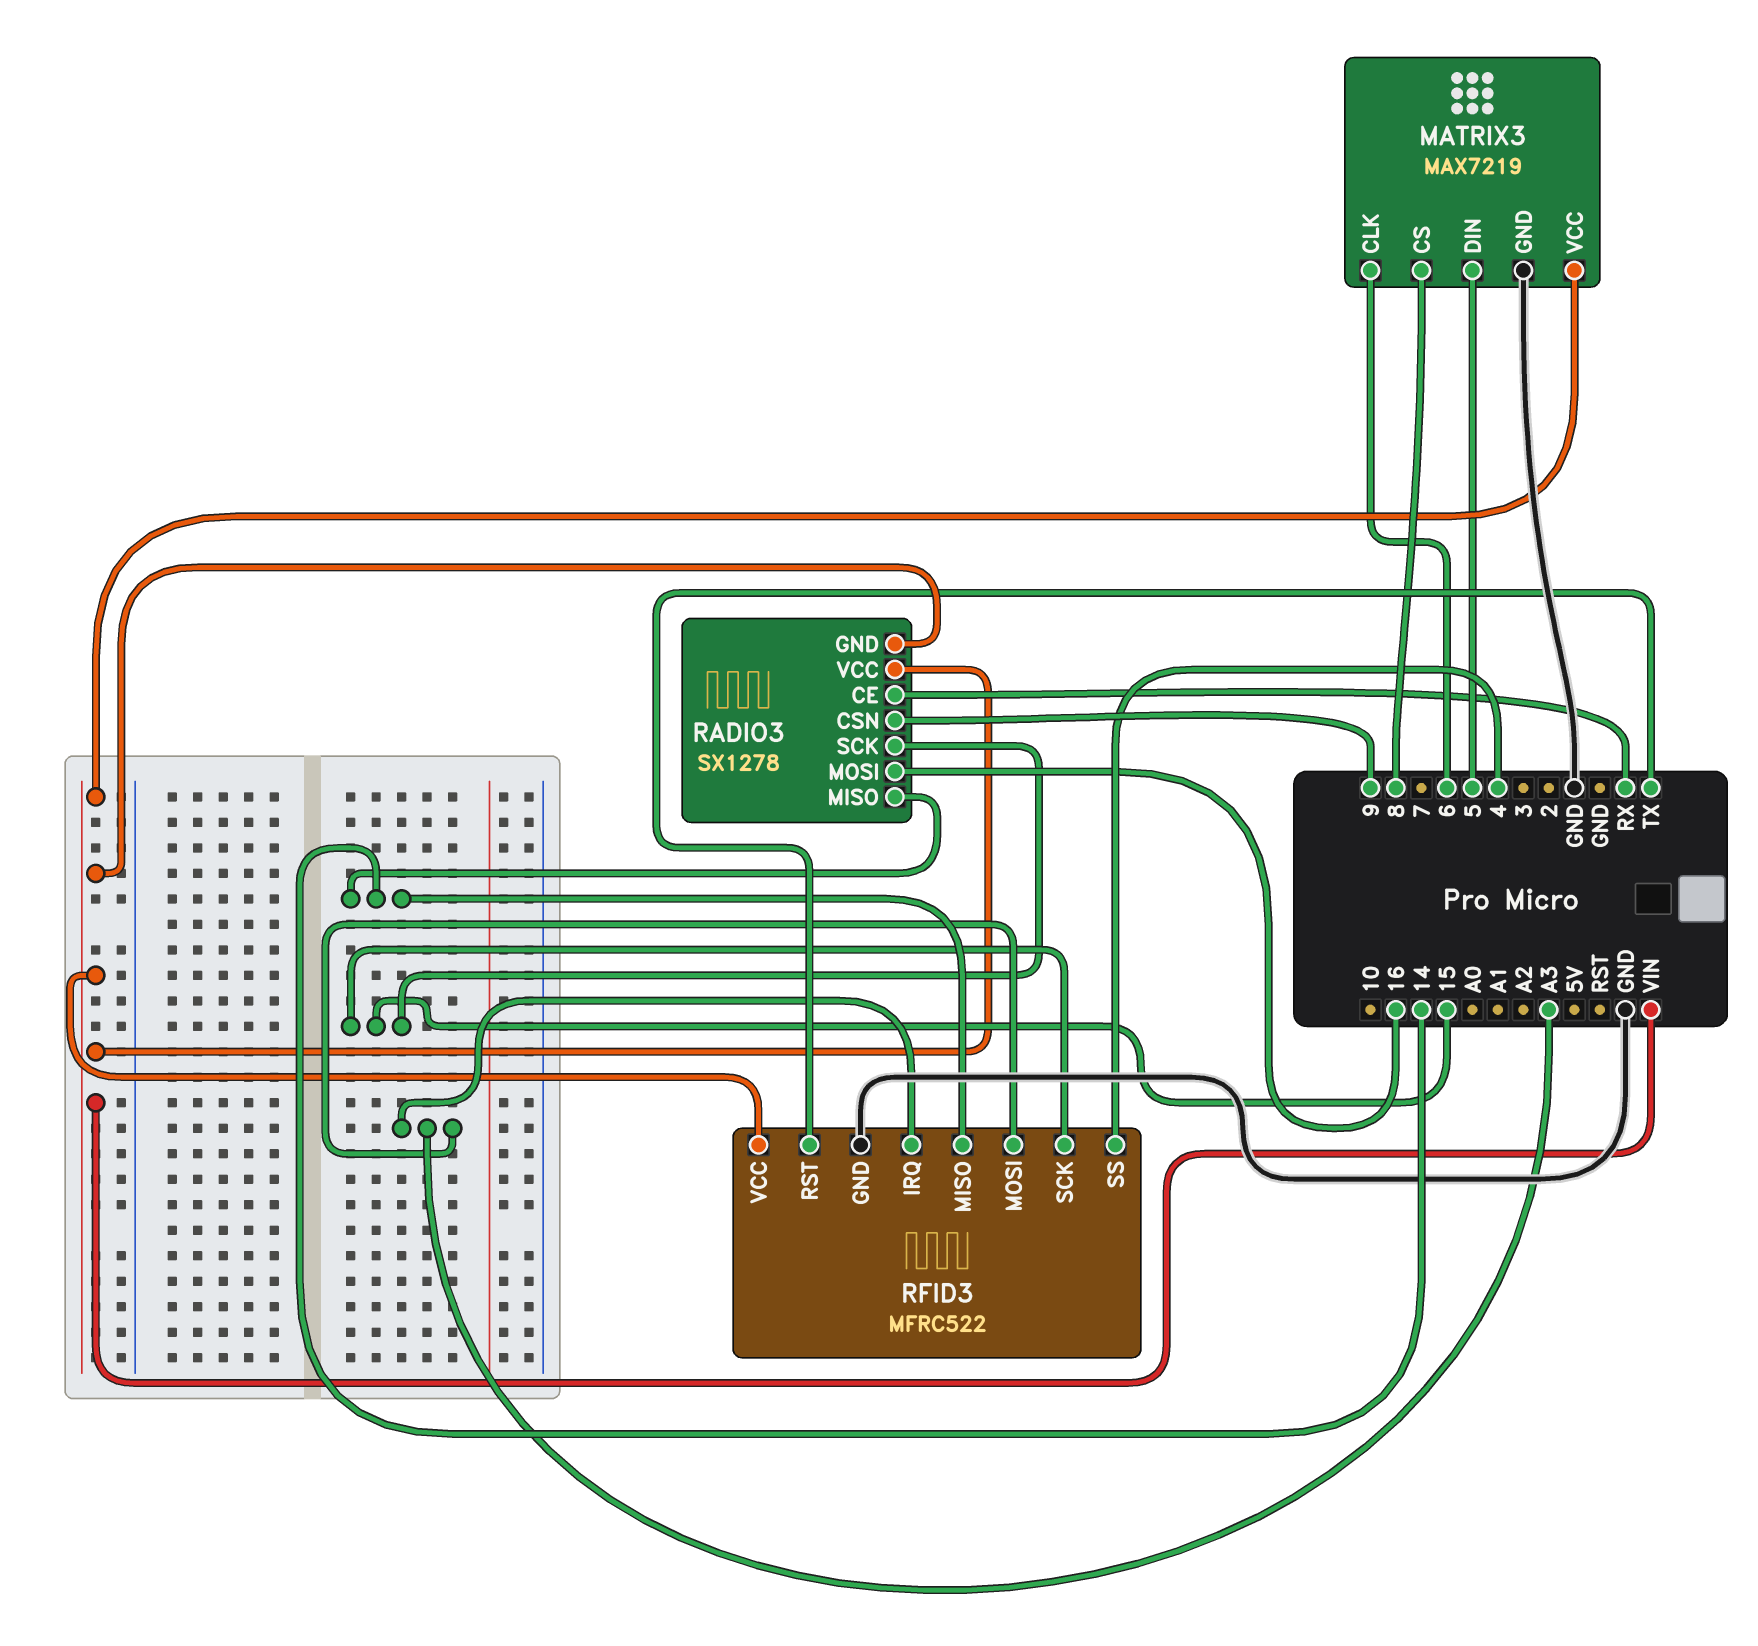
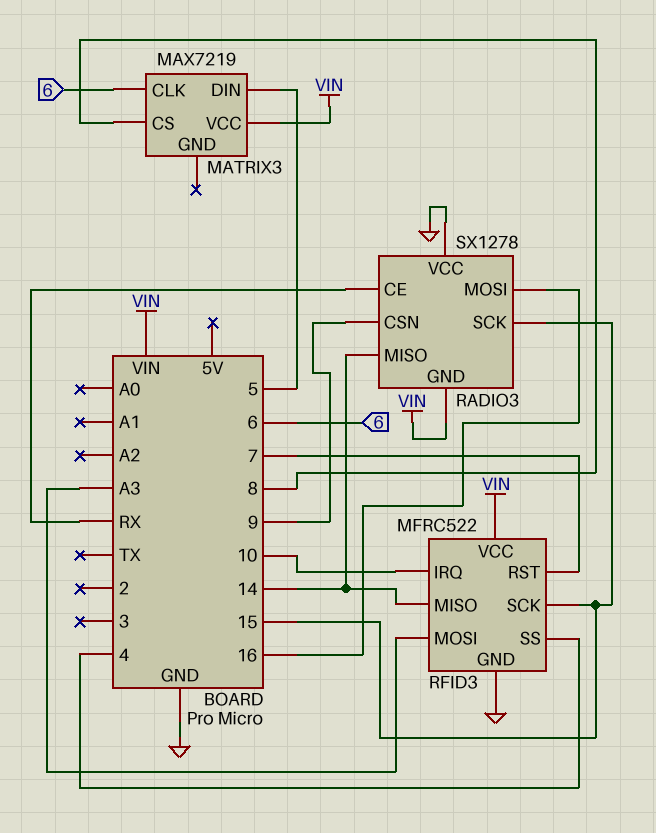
MATRIX3 pin GND: GND -> none
RADIO3 pin VCC: VIN -> GND
RFID3 pin IRQ: A3 -> 10
RFID3 pin RST: TX -> 7

